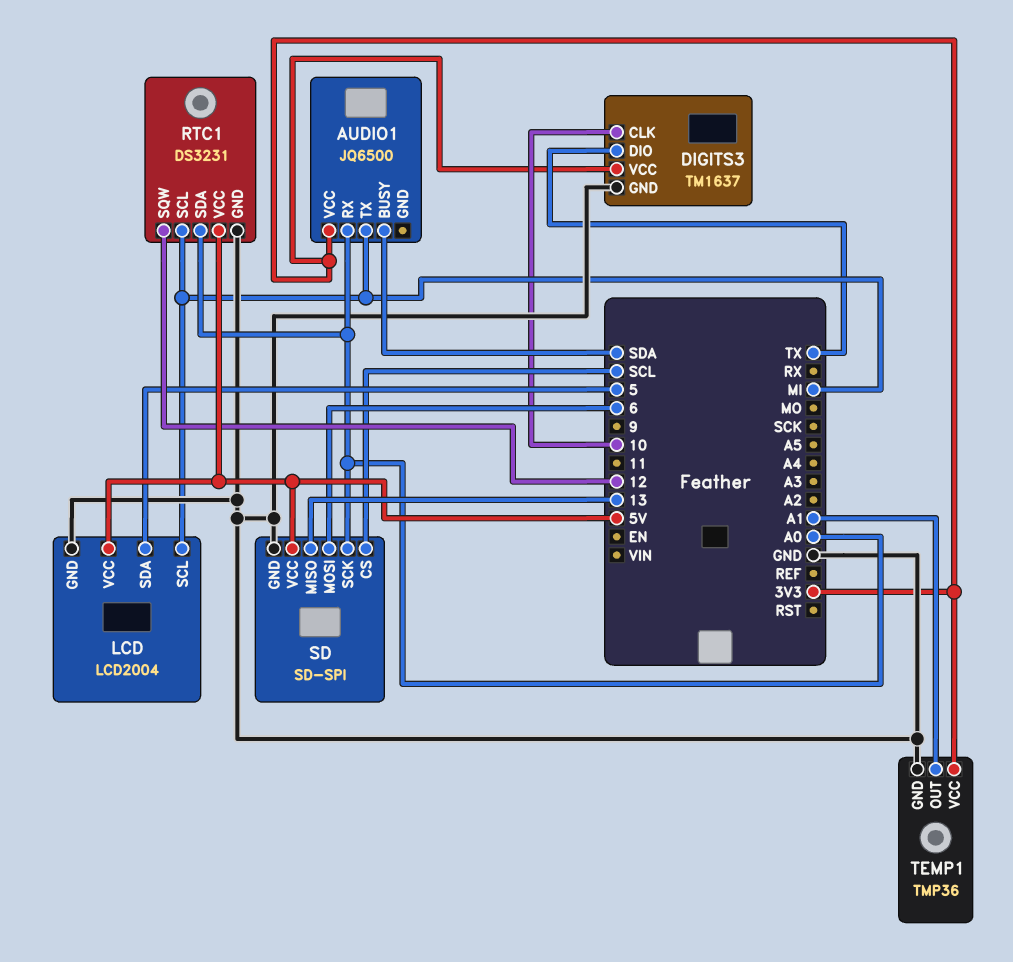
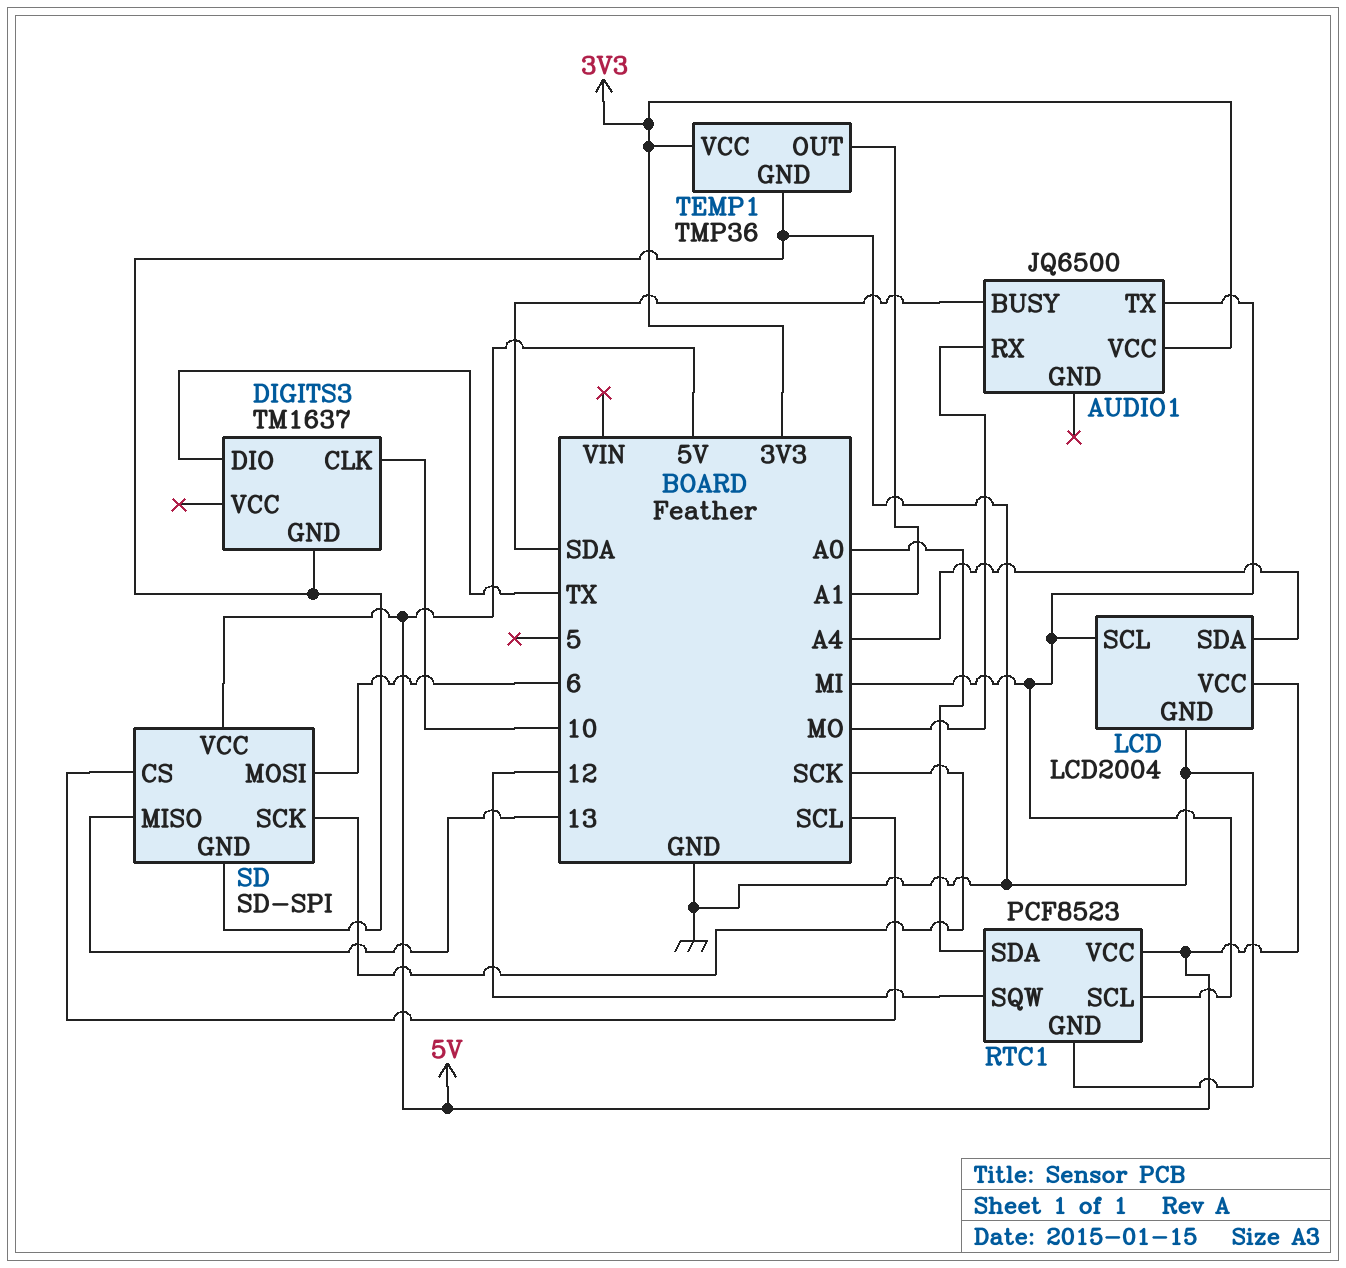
AUDIO1 pin RX: A0 -> MO
DIGITS3 pin VCC: 3V3 -> none
LCD pin SDA: 5 -> A4
RTC1: DS3231 -> PCF8523
SD pin SCK: A0 -> SCK

